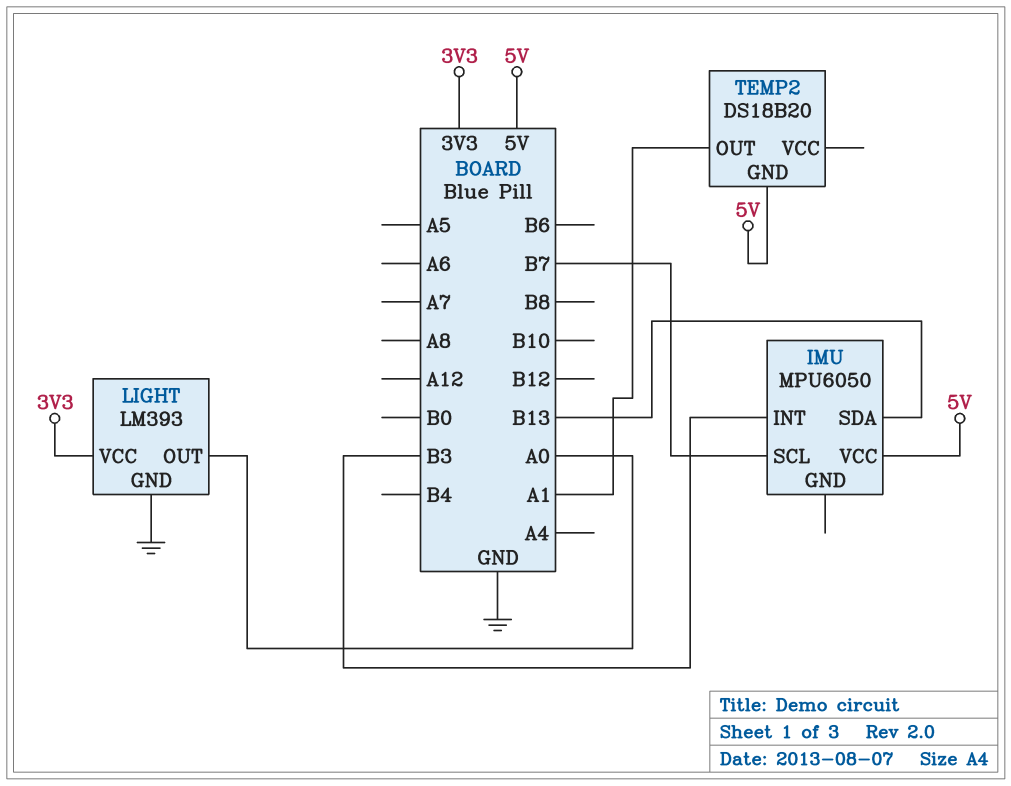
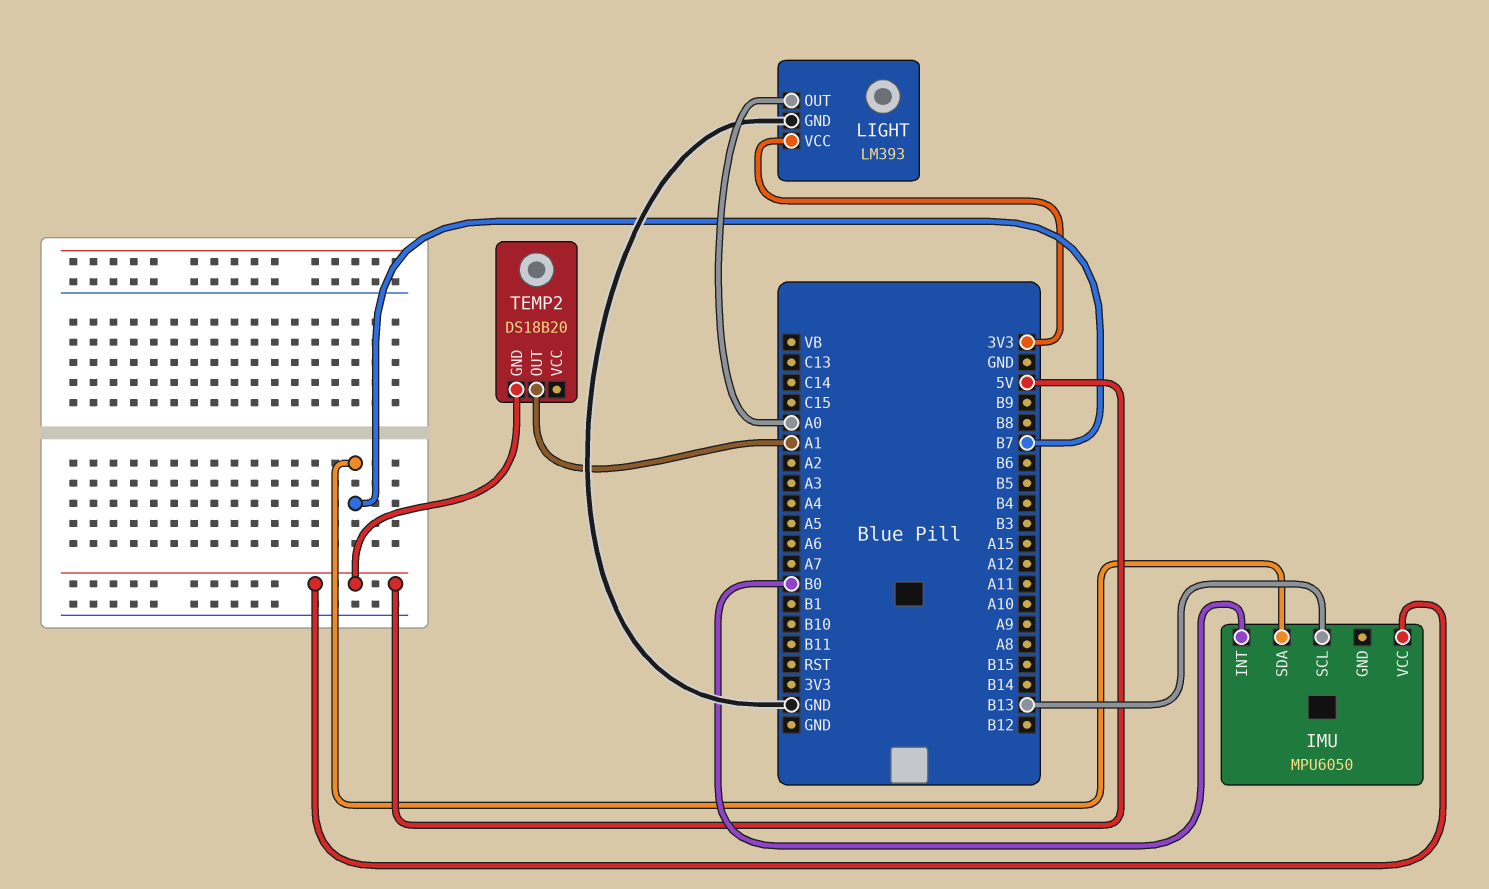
IMU pin INT: B3 -> B0
IMU pin SCL: B7 -> B13
IMU pin SDA: B13 -> B7

